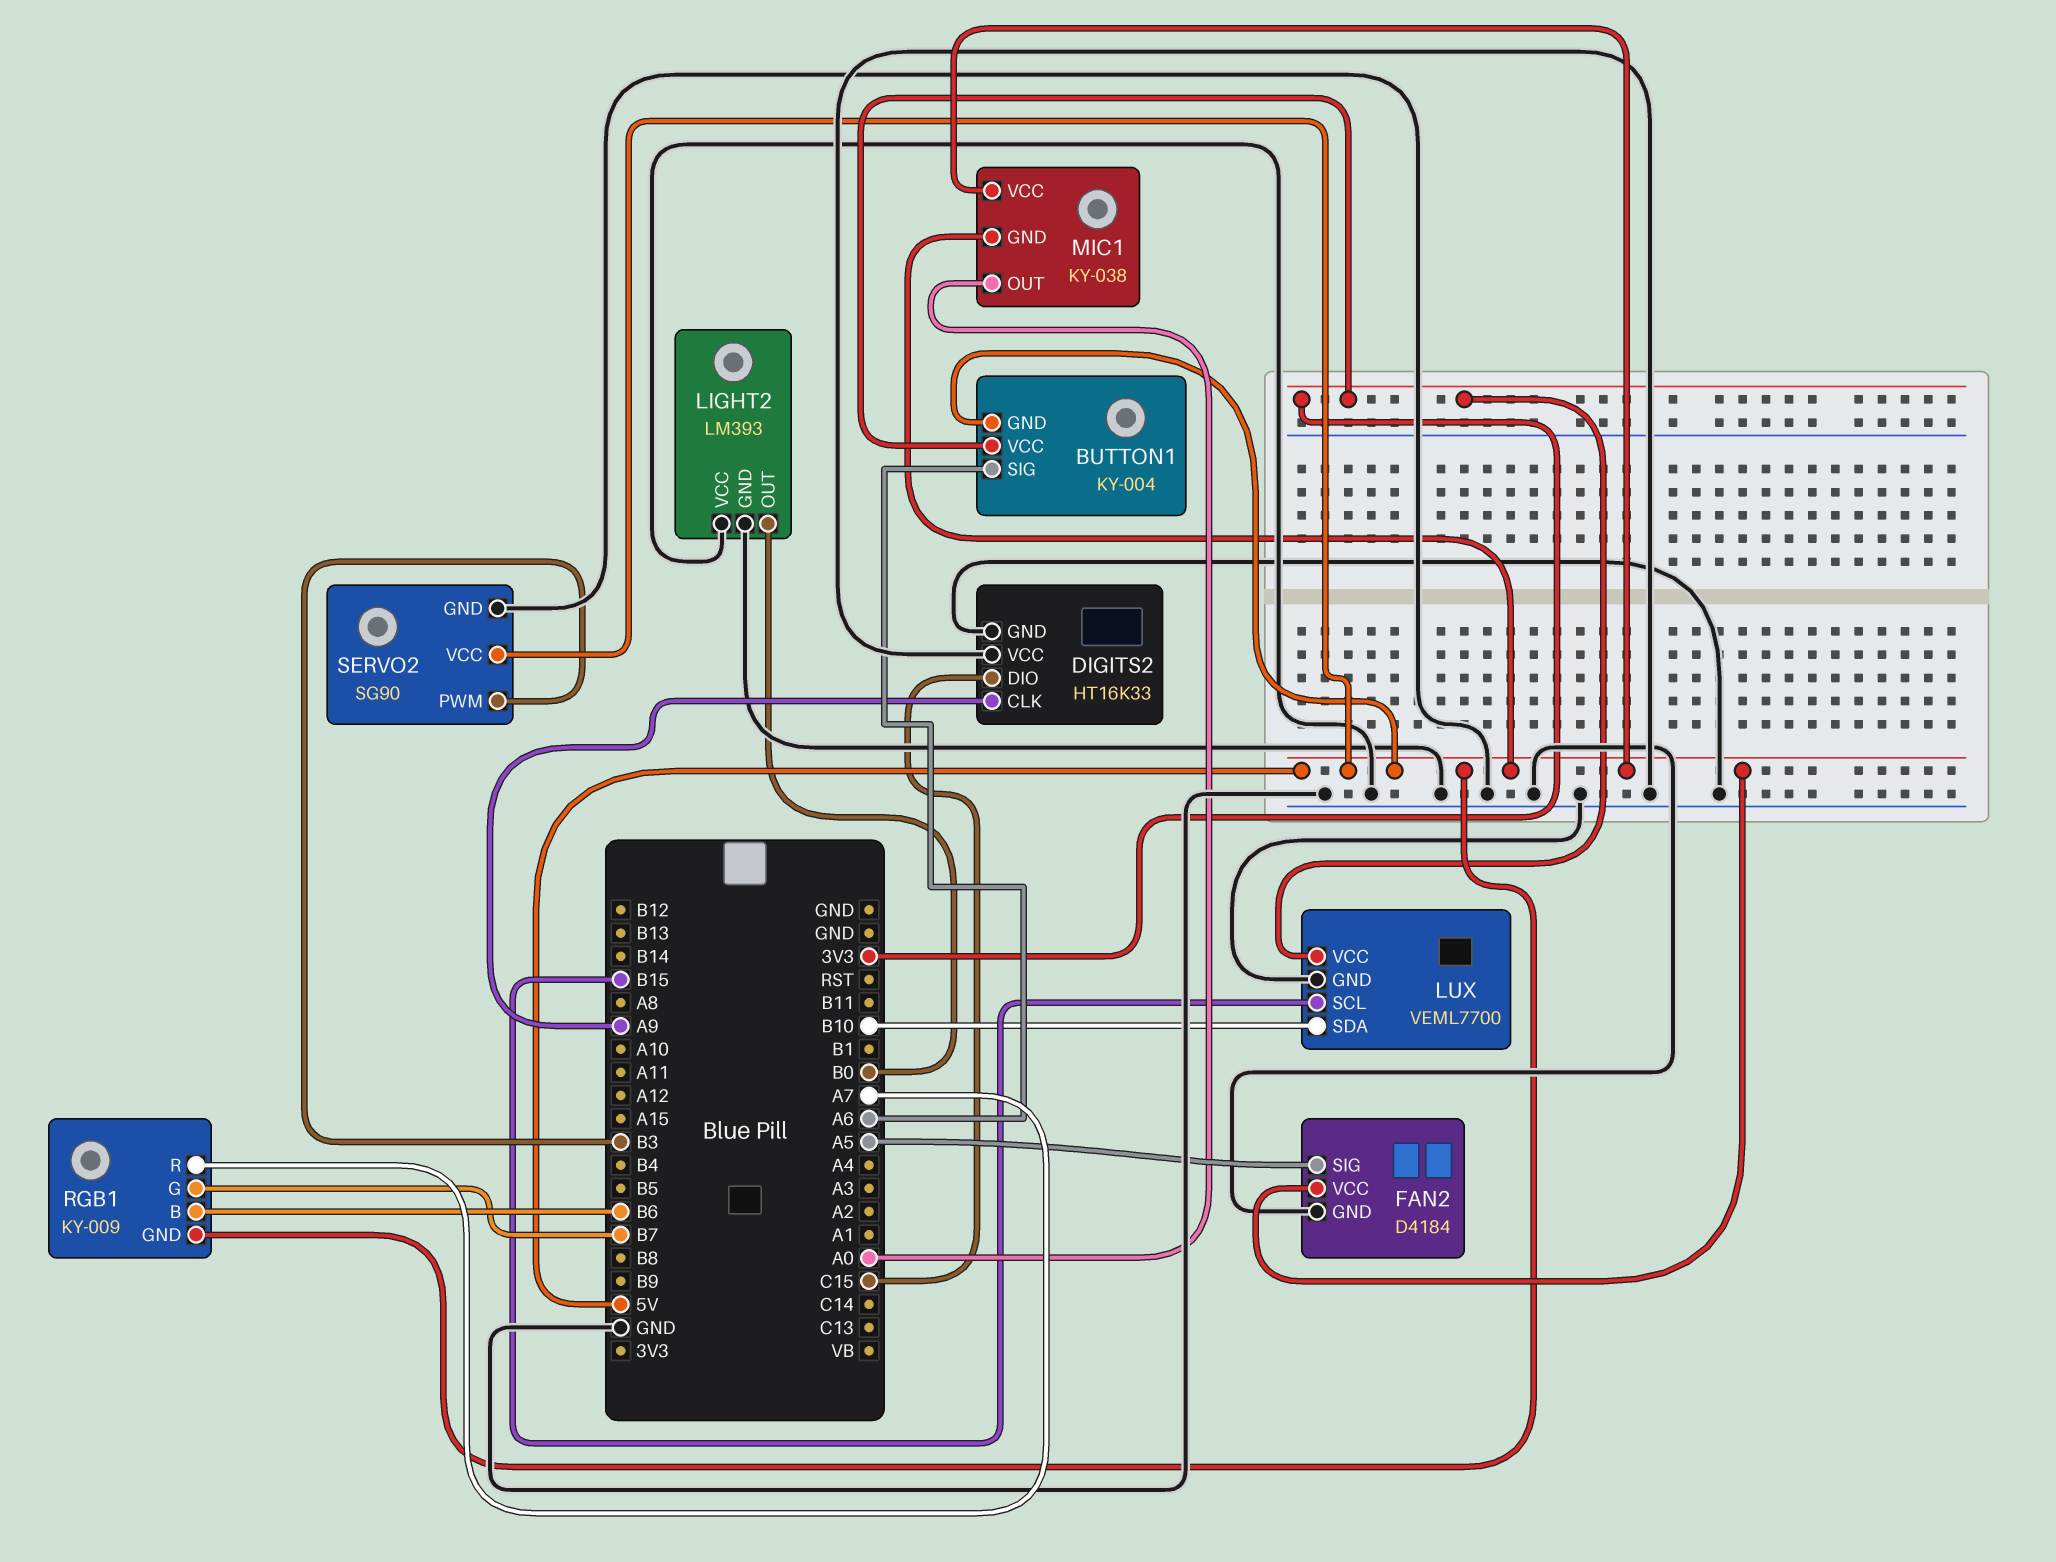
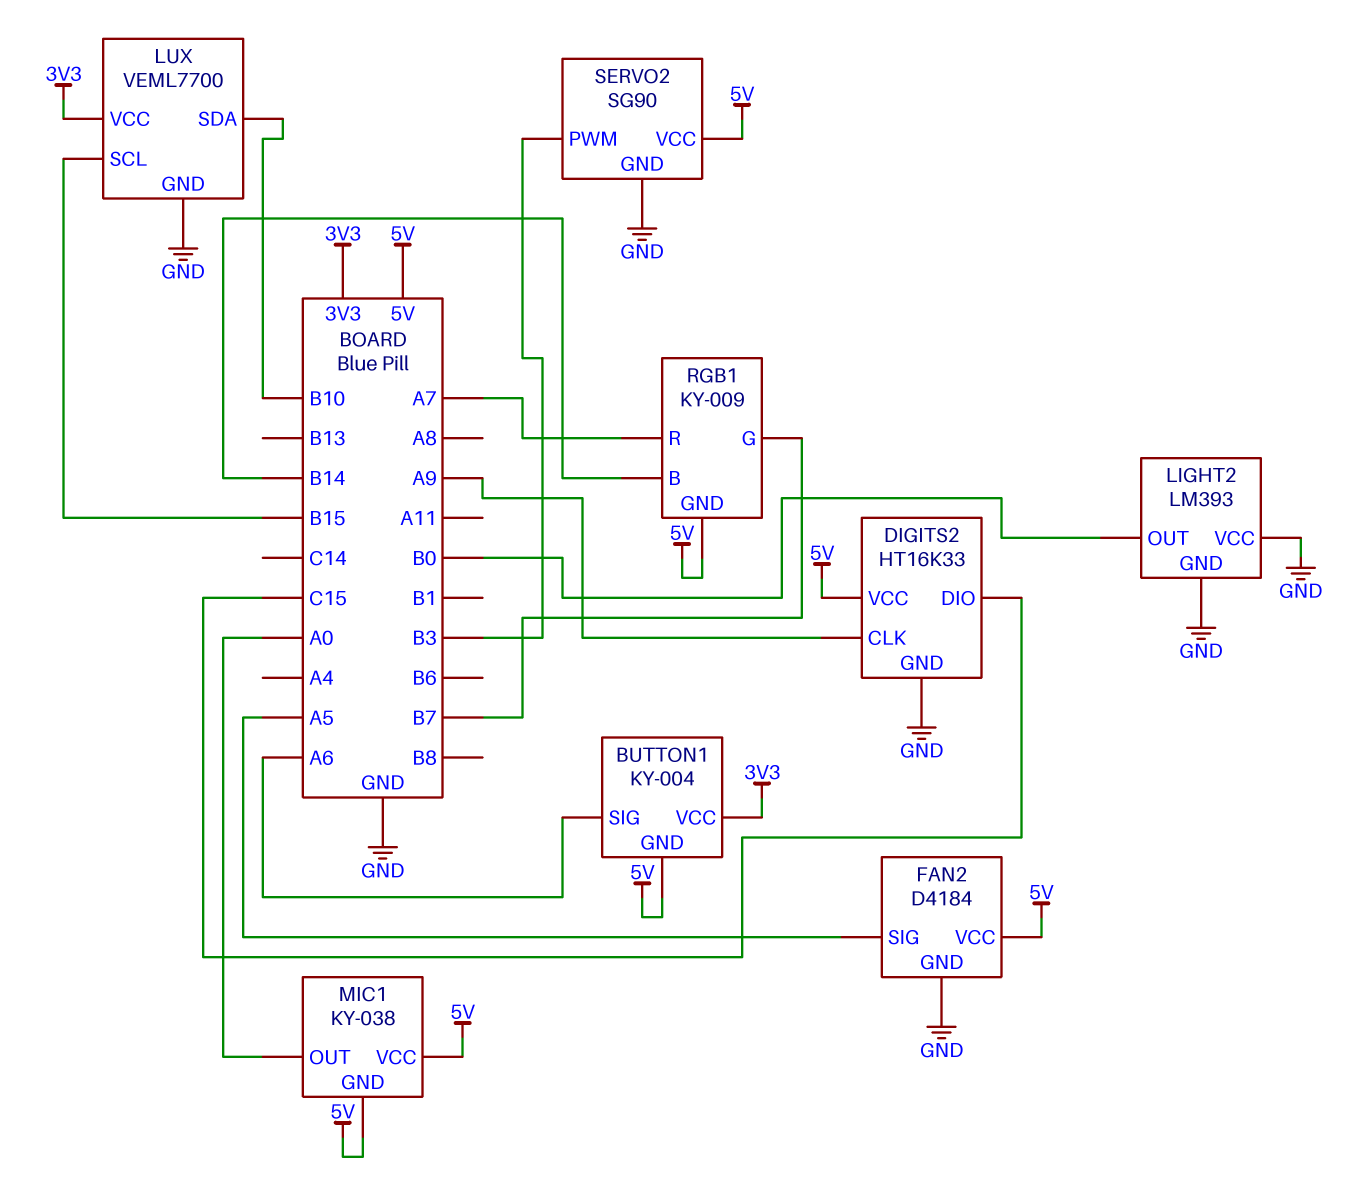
DIGITS2 pin VCC: GND -> 5V
RGB1 pin B: B6 -> B14

